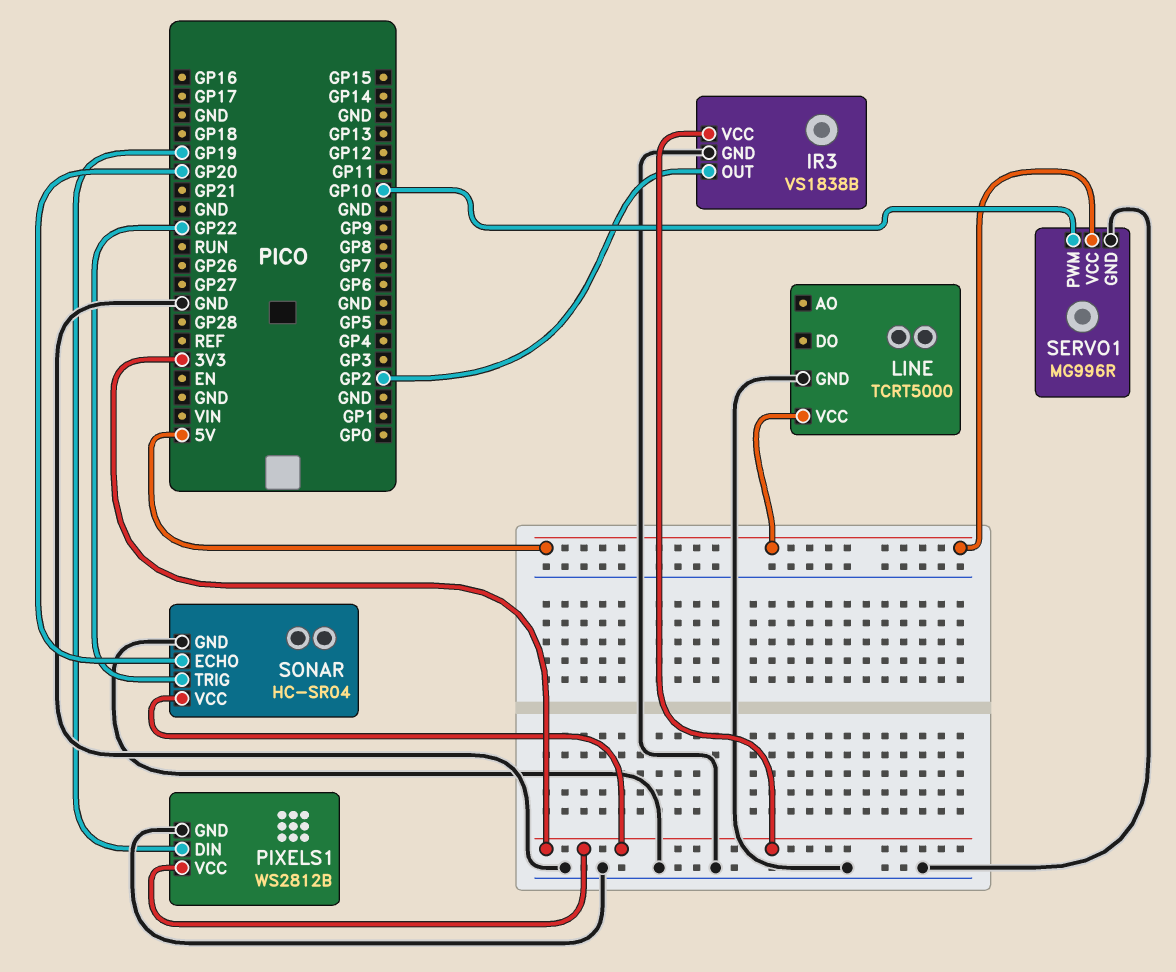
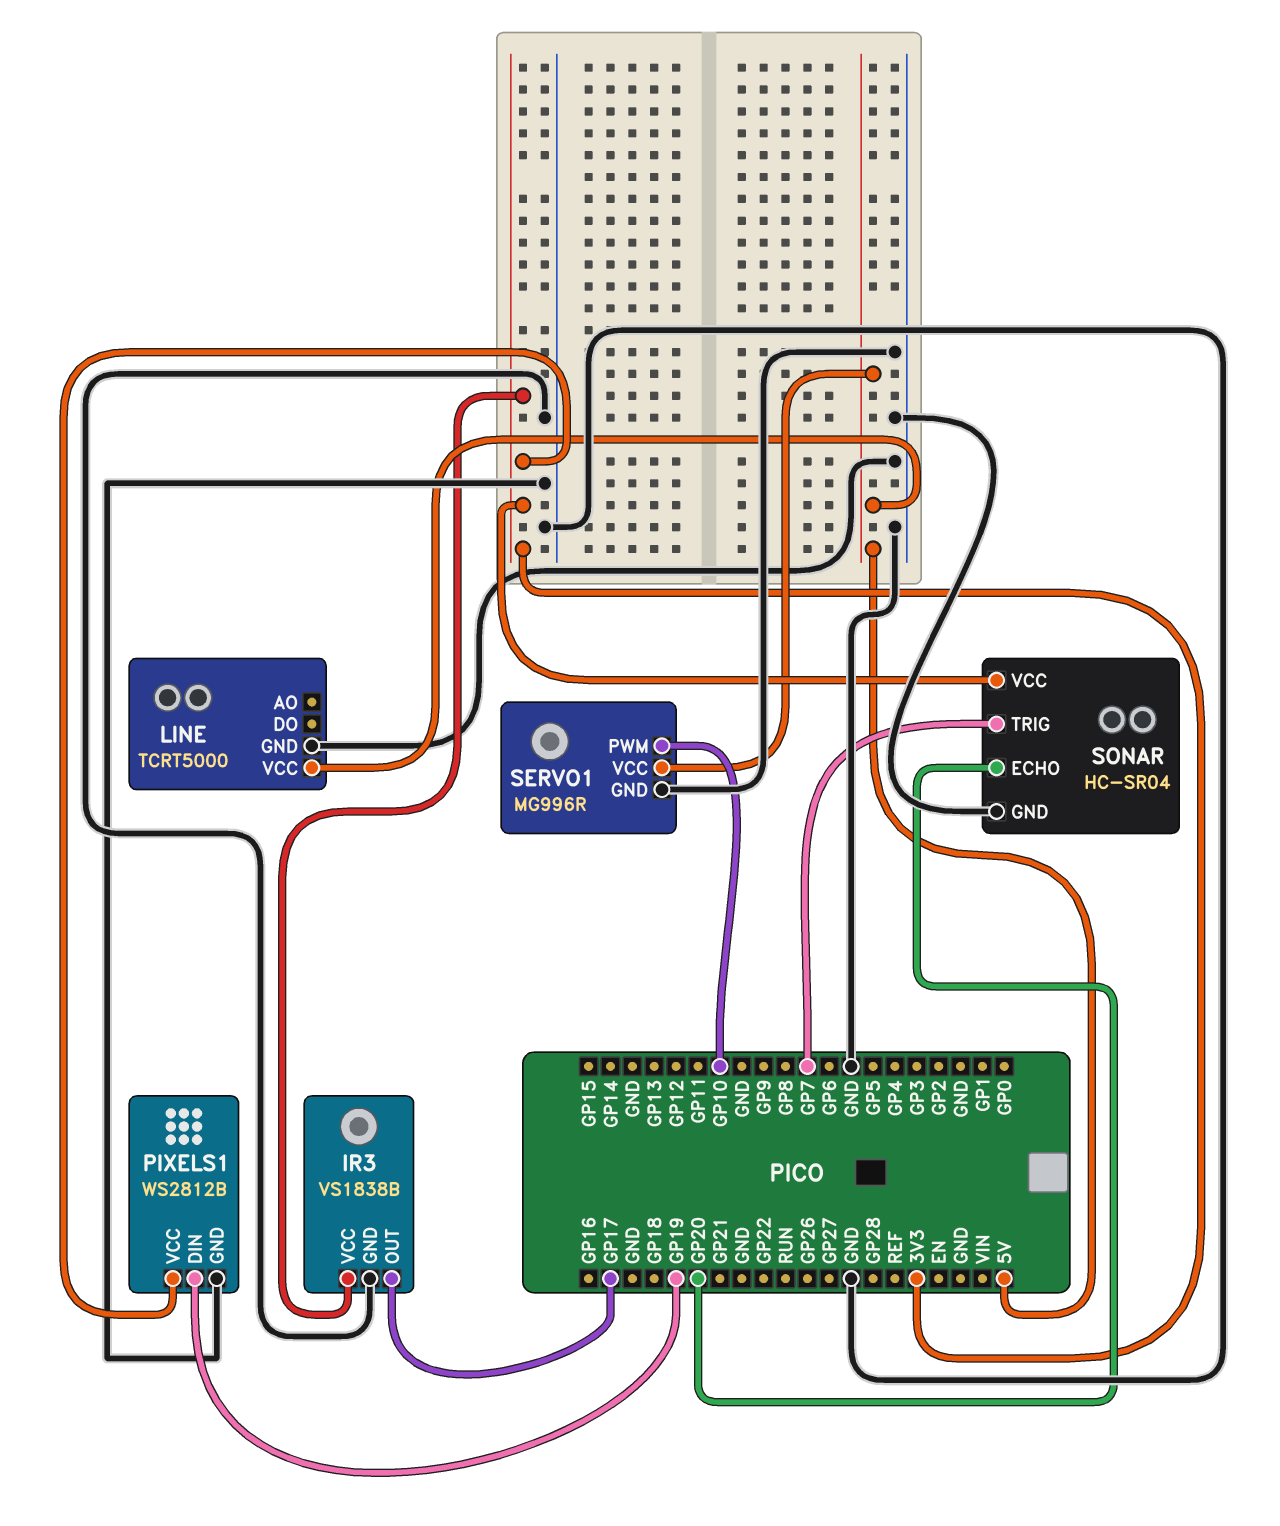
IR3 pin OUT: GP2 -> GP17
SONAR pin TRIG: GP22 -> GP7

